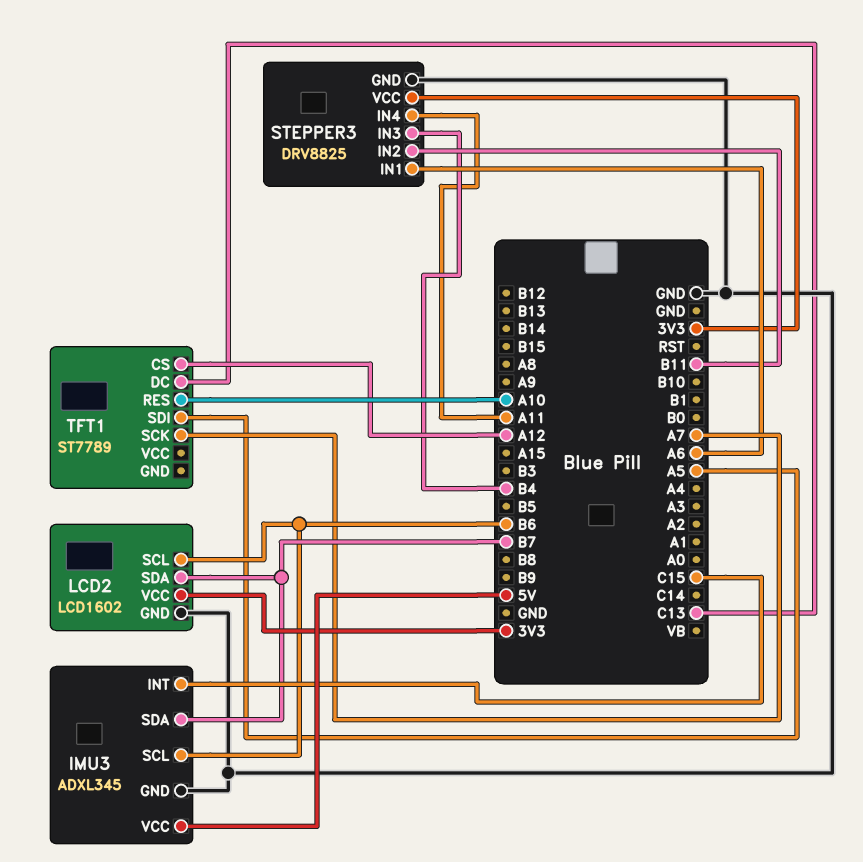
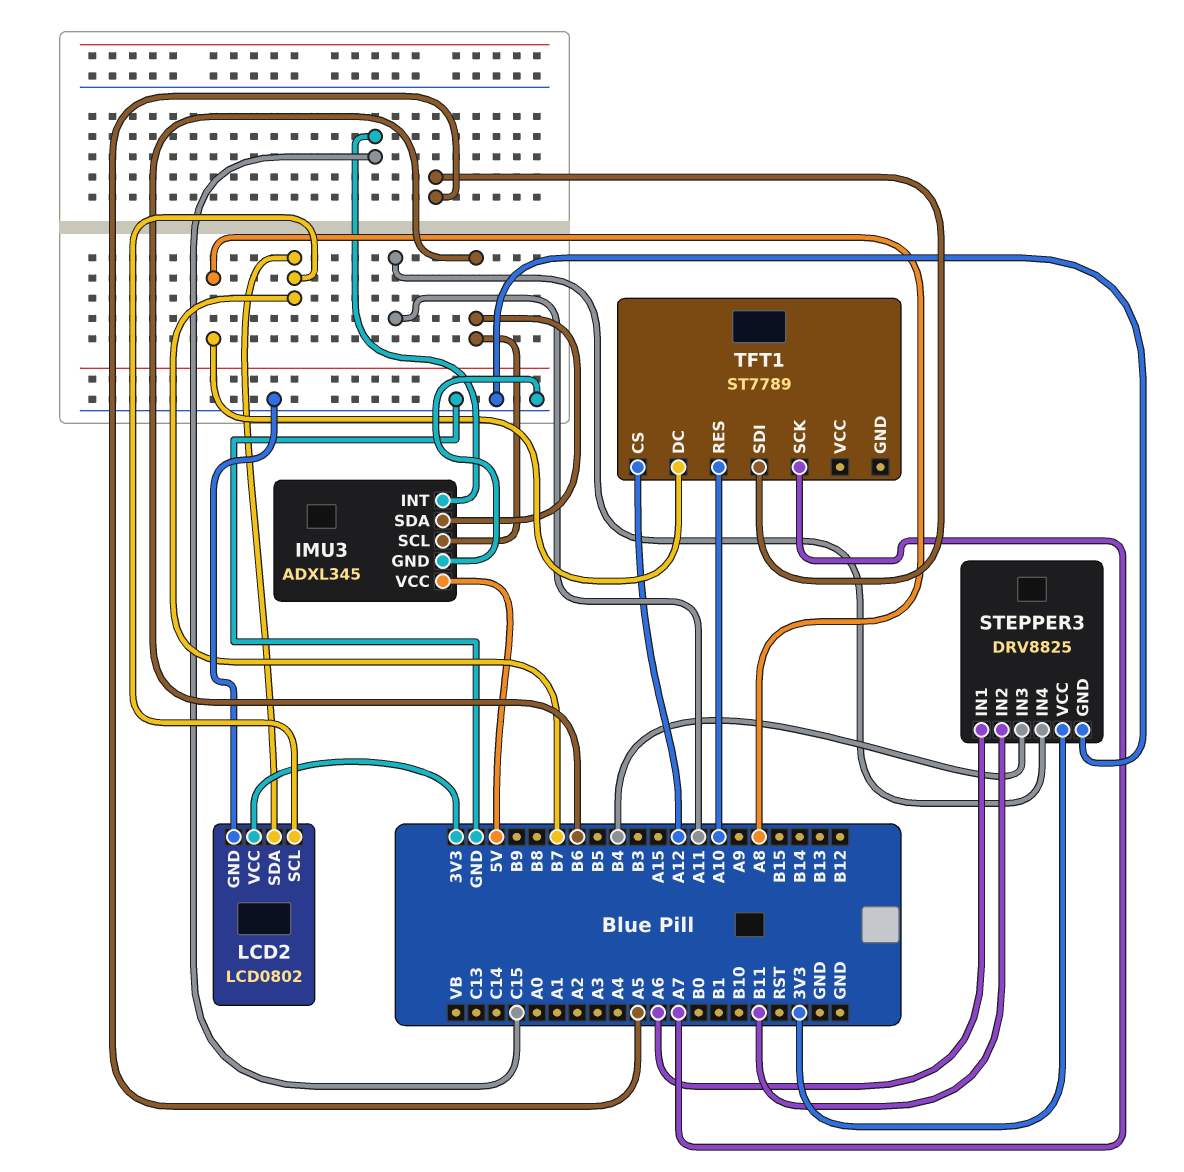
IMU3 pin SDA: B7 -> B6
LCD2: LCD1602 -> LCD0802
LCD2 pin SCL: B6 -> B7
TFT1 pin DC: C13 -> A8

